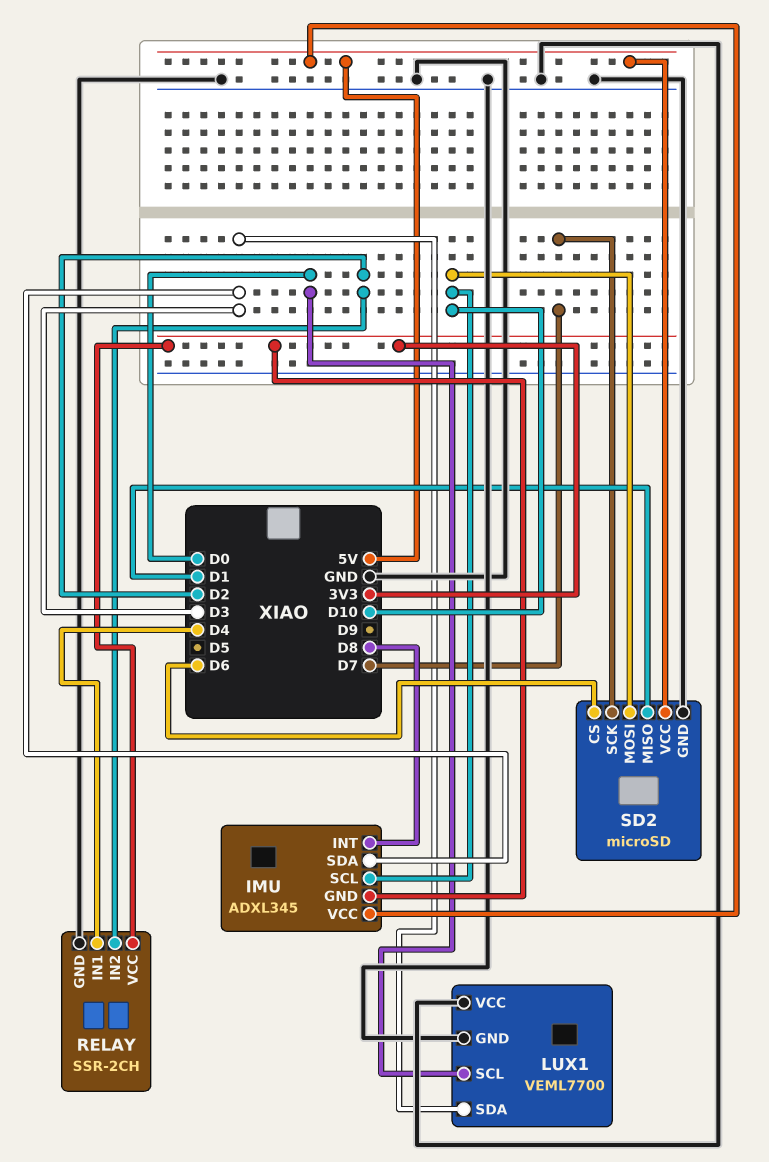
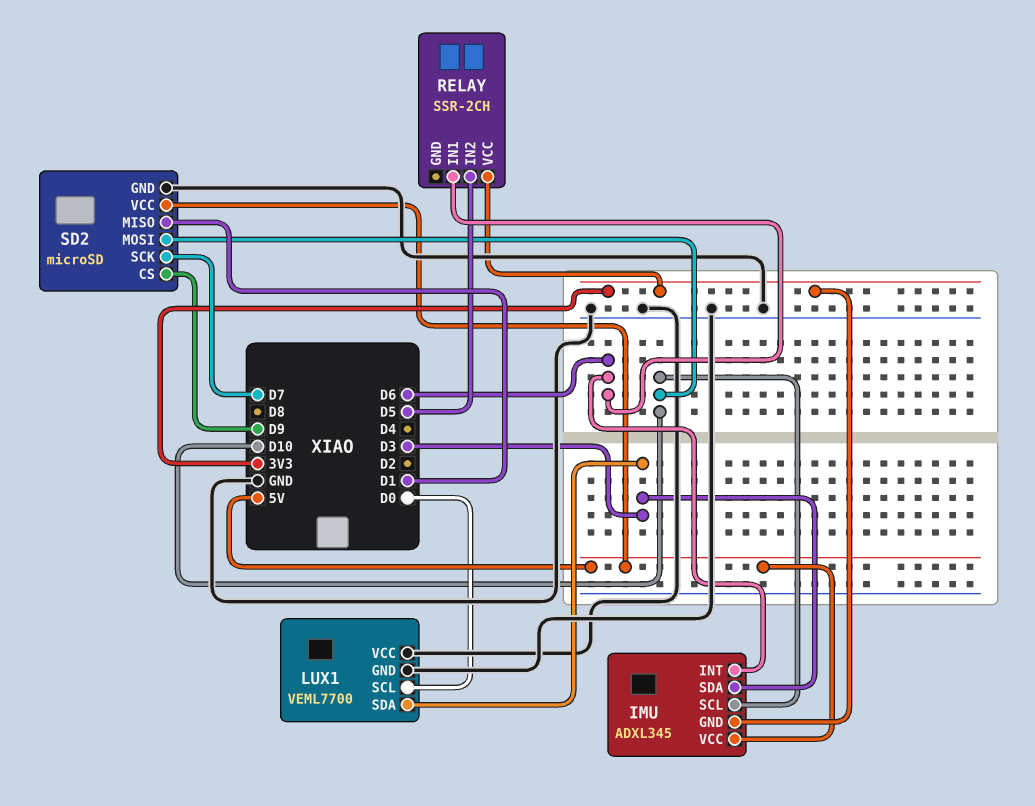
IMU pin INT: D8 -> D6
RELAY pin GND: GND -> none
RELAY pin IN1: D4 -> D6
RELAY pin IN2: D2 -> D5
SD2 pin CS: D6 -> D9

